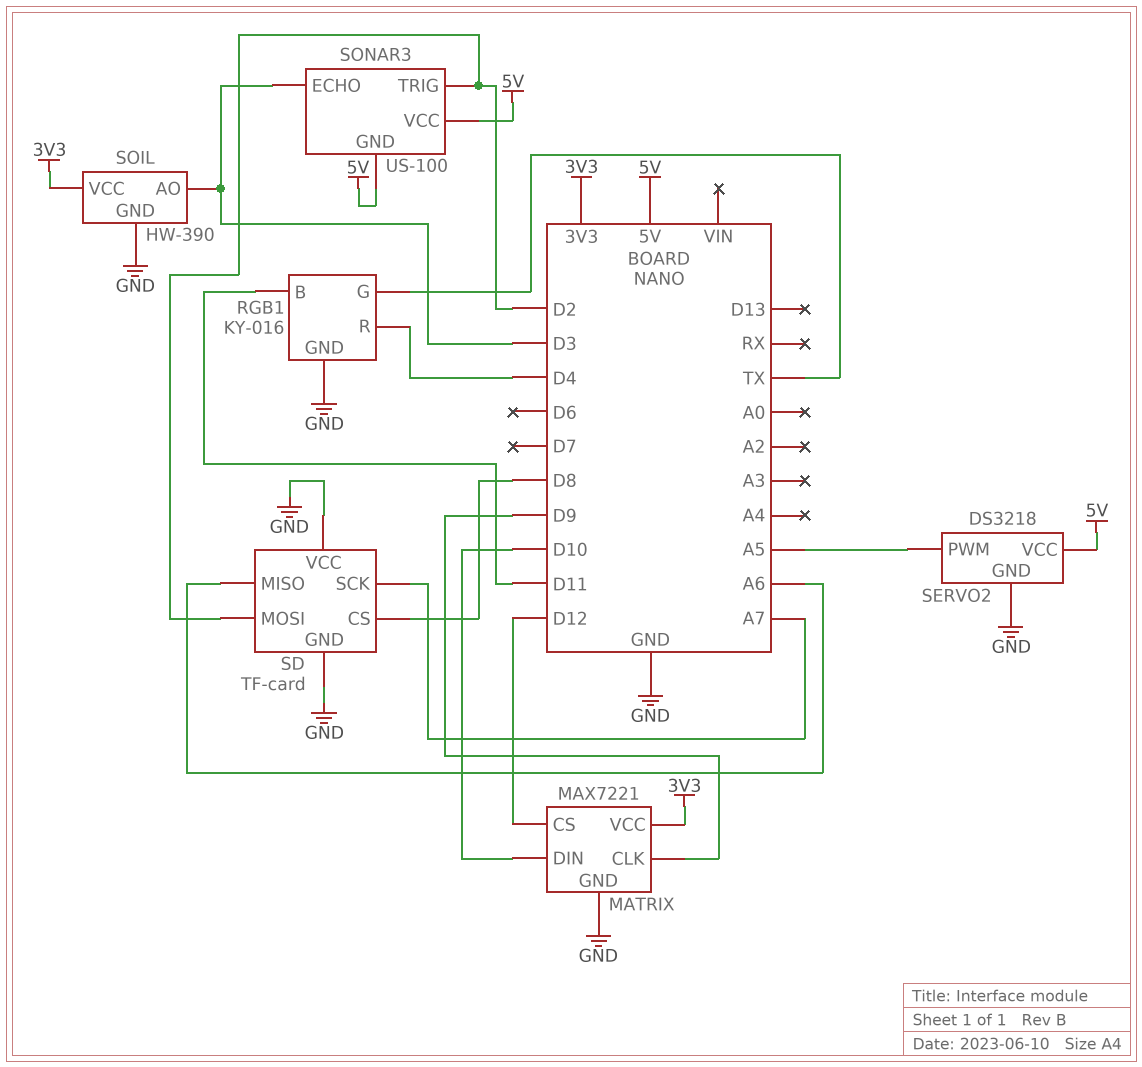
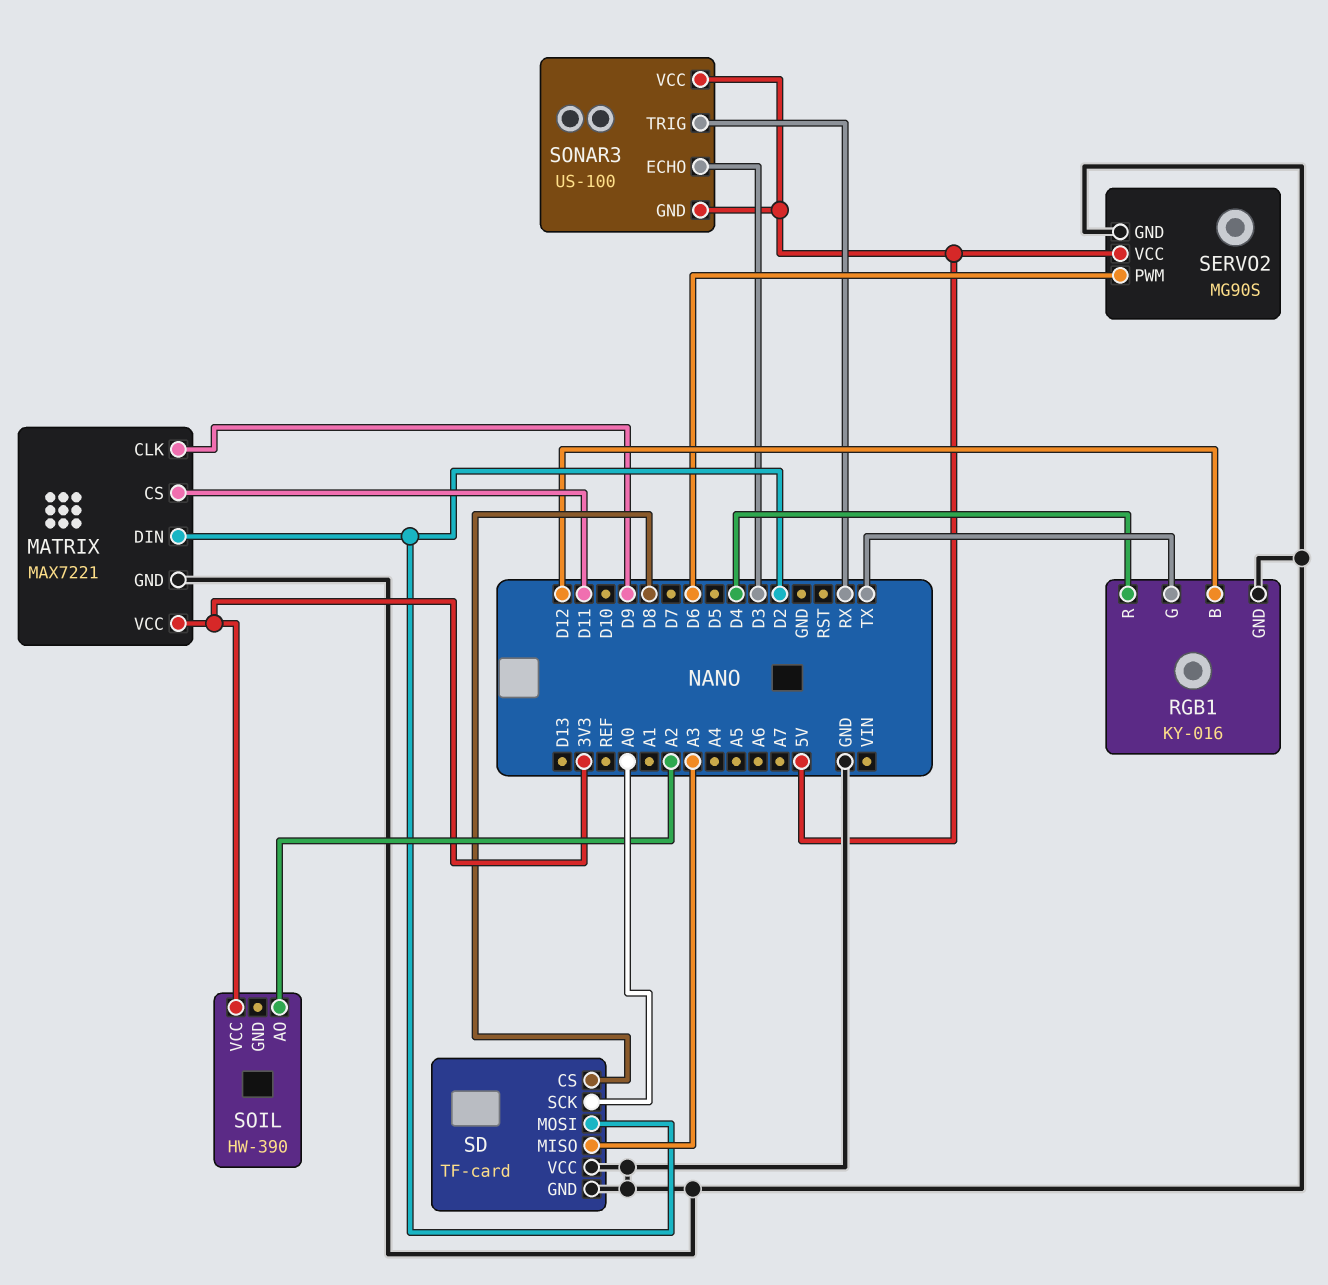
MATRIX pin CS: D12 -> D11
MATRIX pin DIN: D10 -> D2
RGB1 pin B: D11 -> D12
SD pin MISO: A6 -> A3
SD pin SCK: A7 -> A0
SERVO2: DS3218 -> MG90S
SERVO2 pin PWM: A5 -> D6
SOIL pin AO: D3 -> A2
SOIL pin GND: GND -> none
SONAR3 pin TRIG: D2 -> RX

